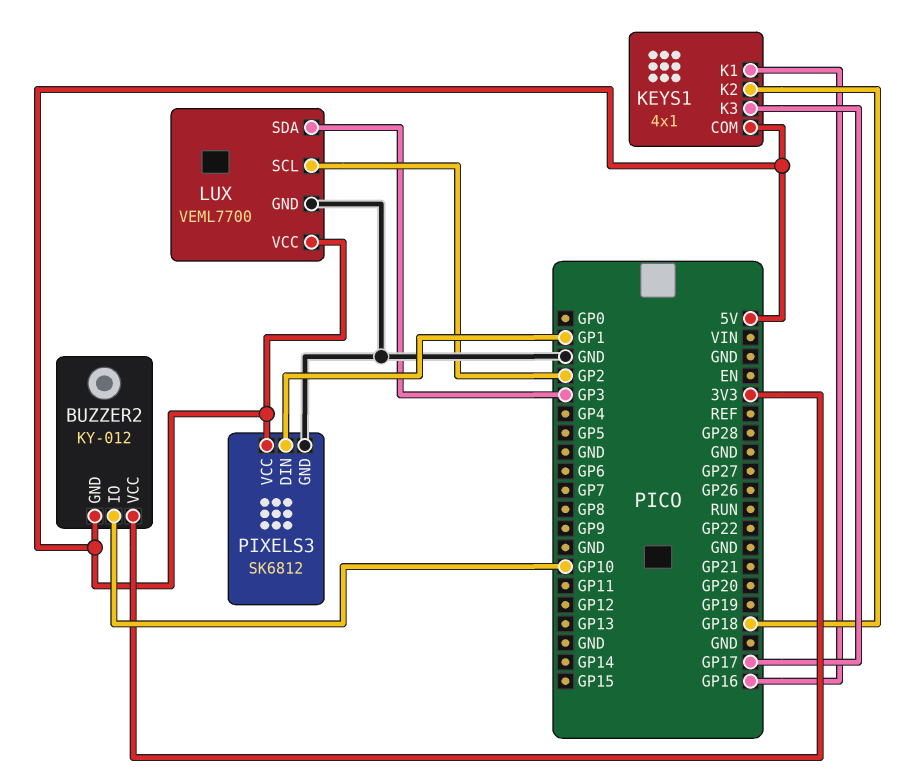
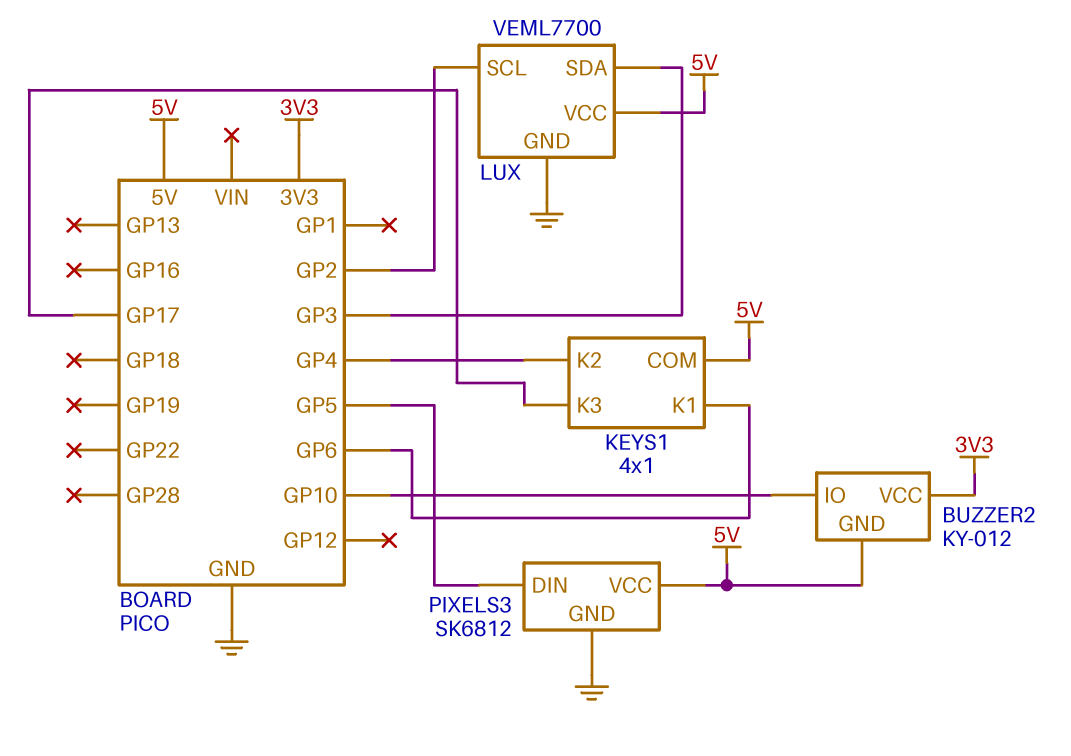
KEYS1 pin K1: GP16 -> GP6
KEYS1 pin K2: GP18 -> GP4
PIXELS3 pin DIN: GP1 -> GP5

